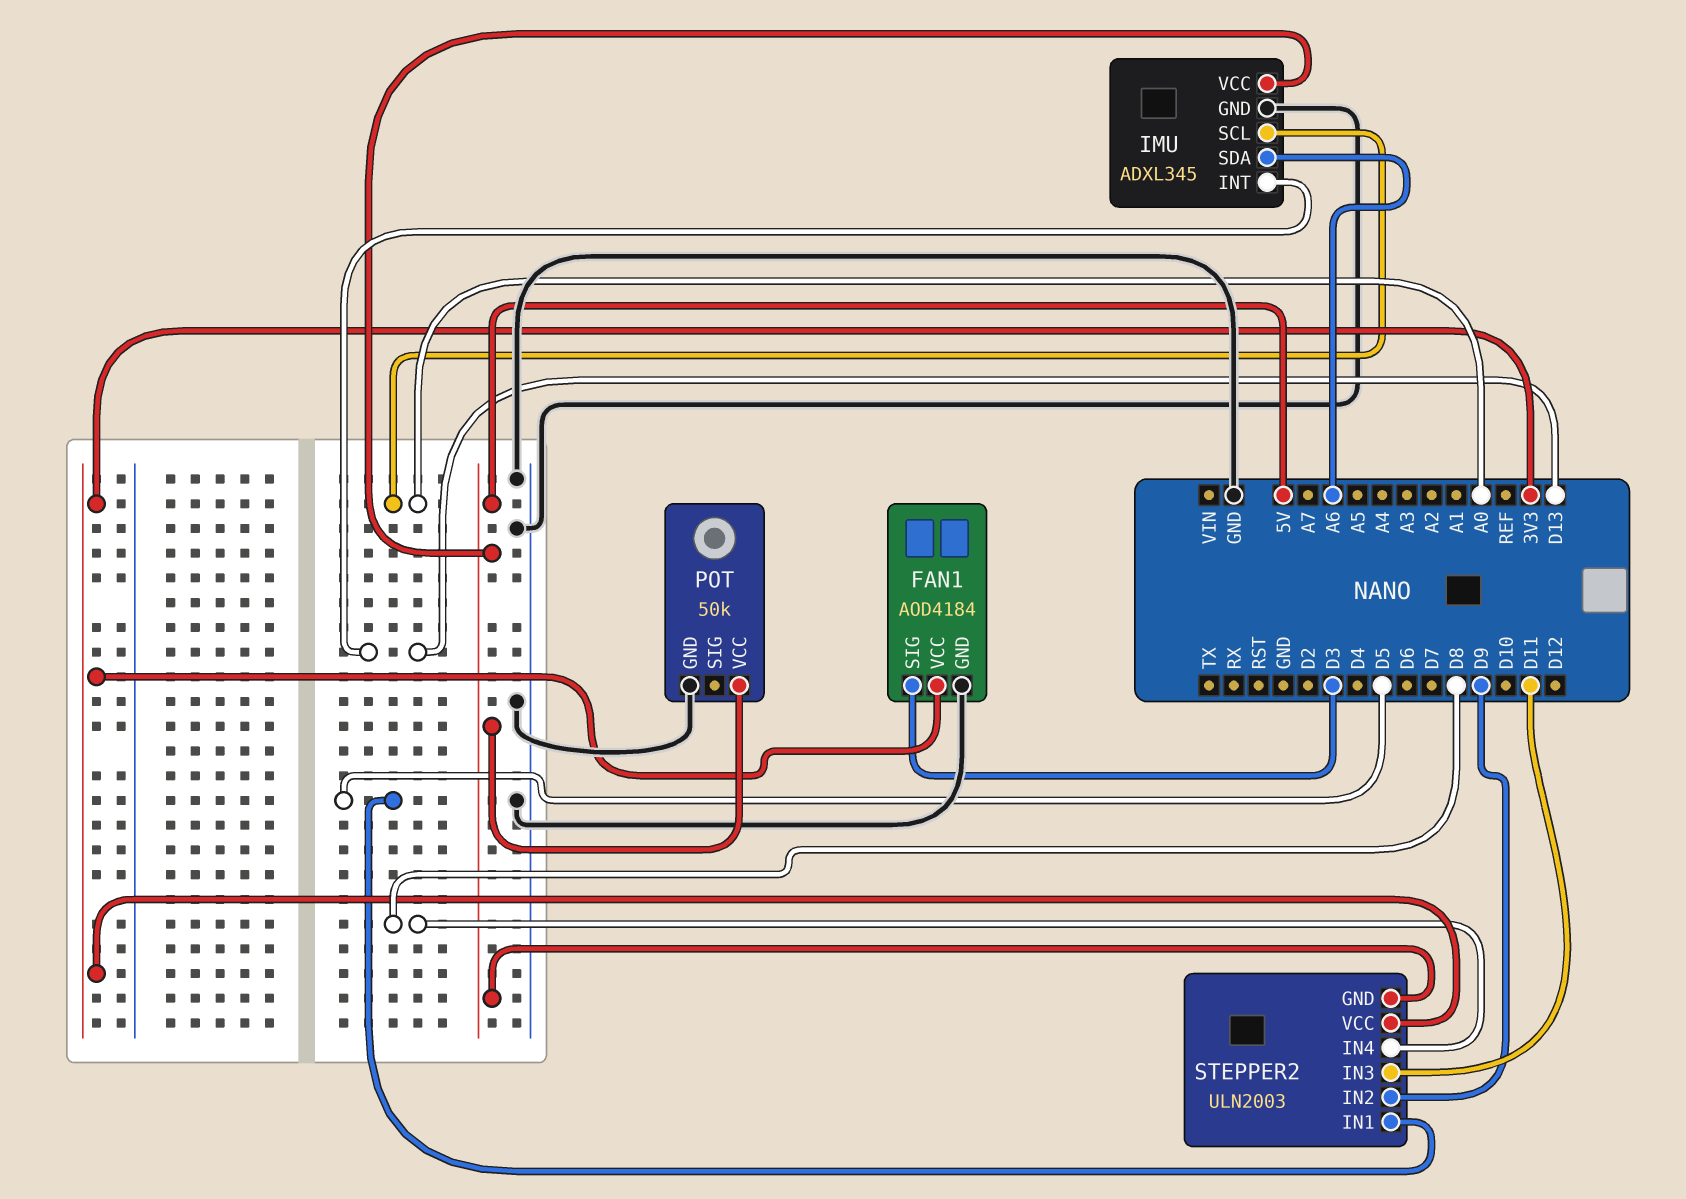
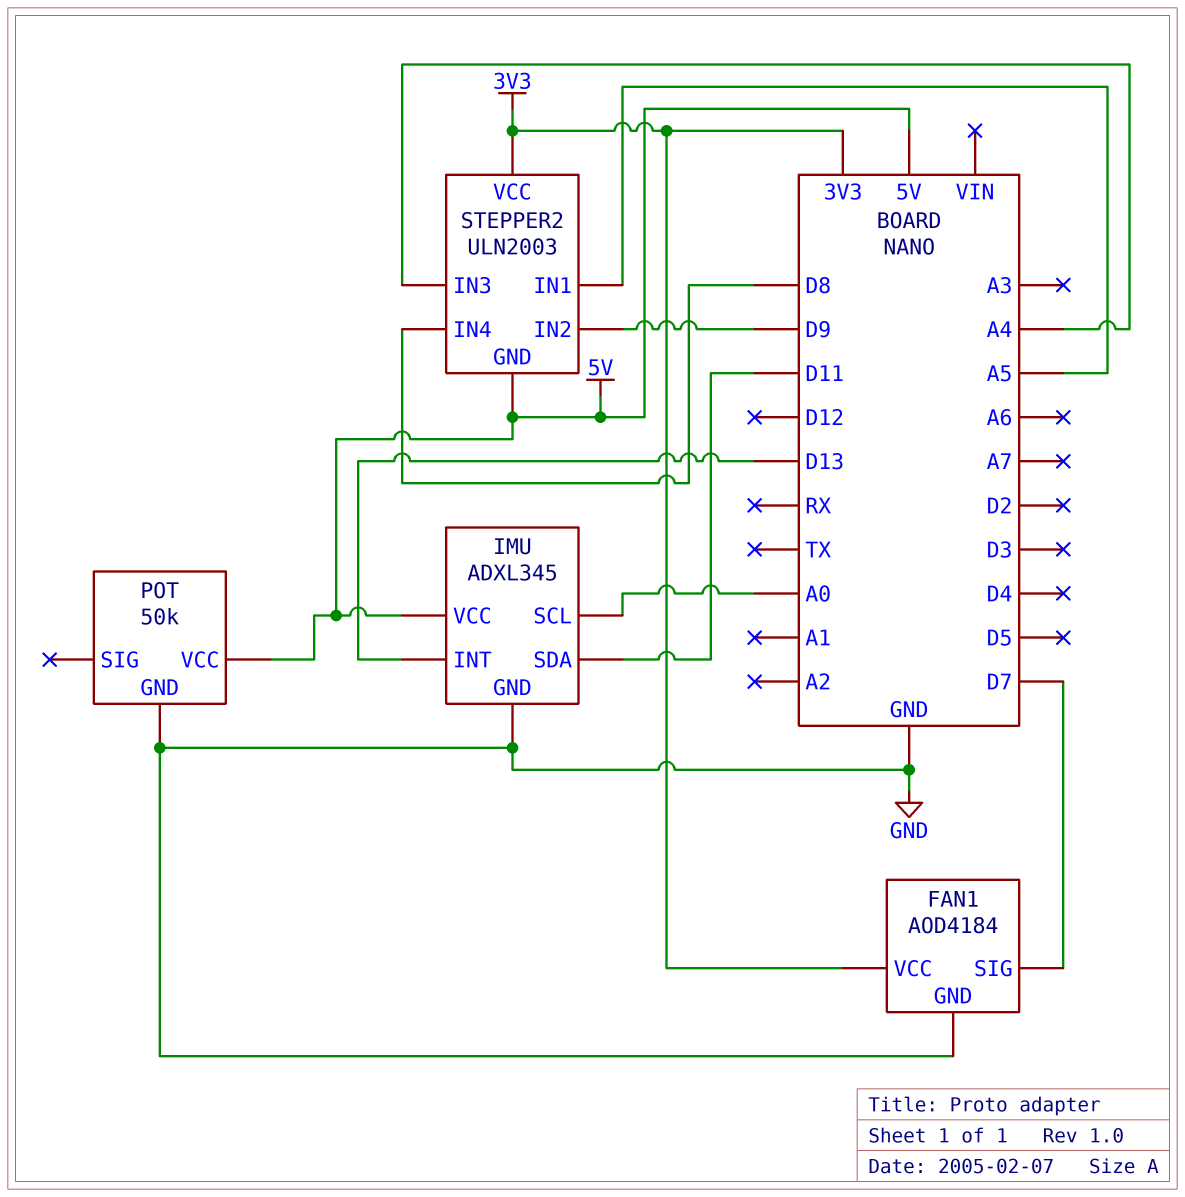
FAN1 pin SIG: D3 -> D7
IMU pin SDA: A6 -> D11
STEPPER2 pin IN1: D5 -> A5
STEPPER2 pin IN3: D11 -> A4

